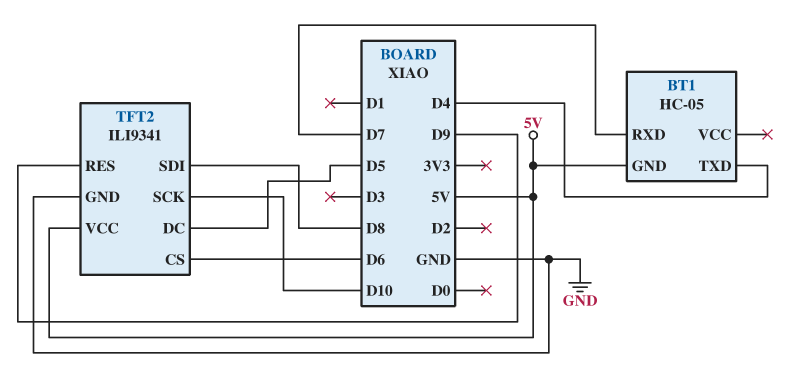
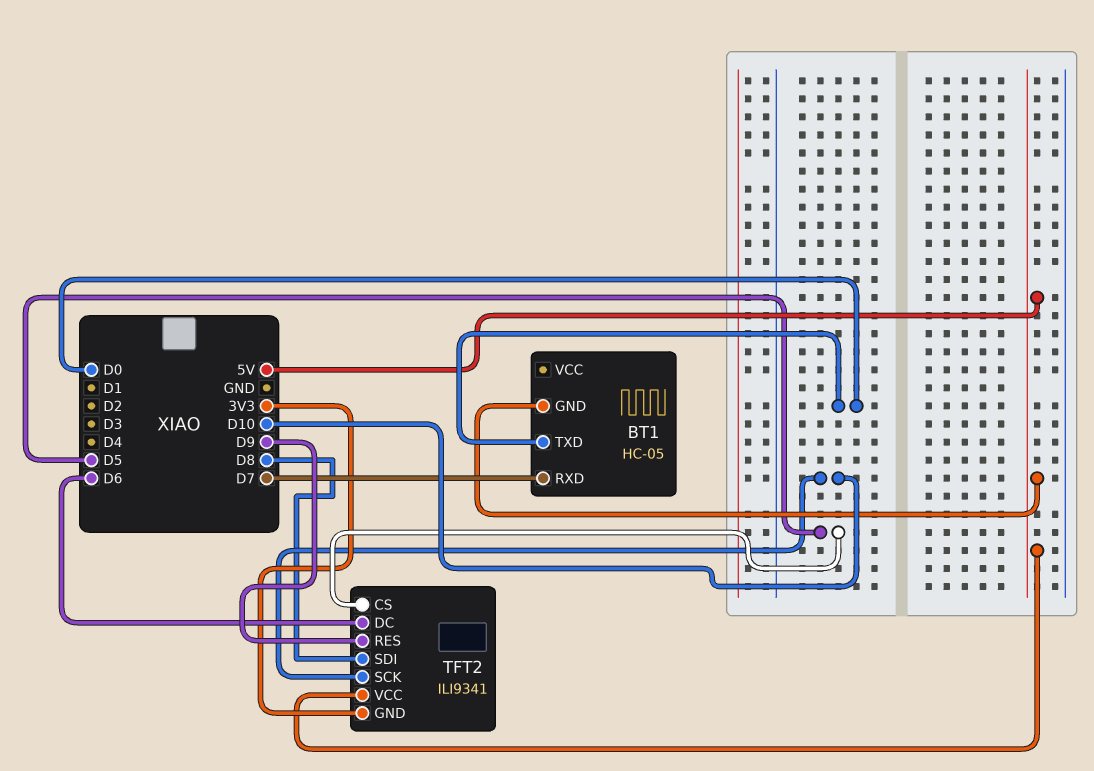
BT1 pin TXD: D4 -> D0
TFT2 pin CS: D6 -> D5
TFT2 pin DC: D5 -> D6
TFT2 pin GND: GND -> 3V3

